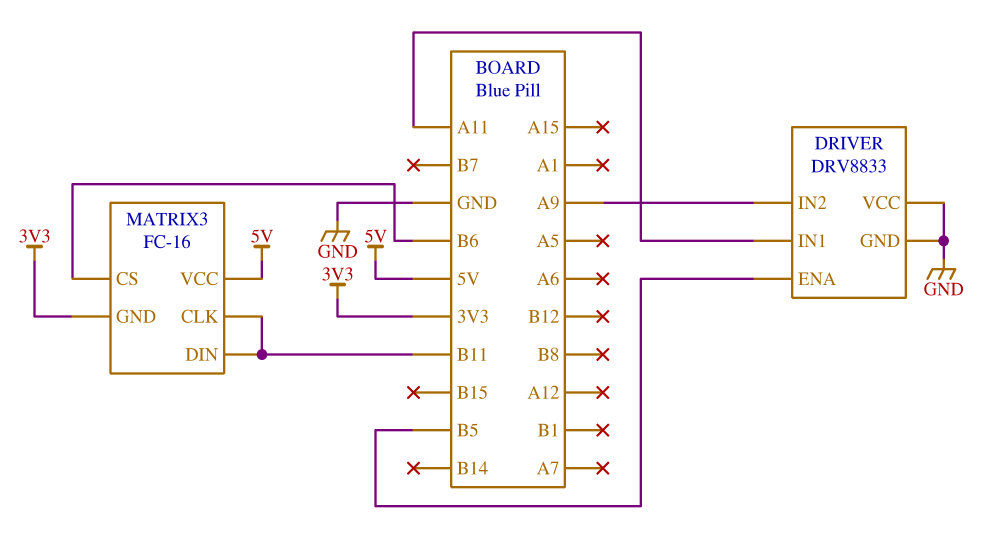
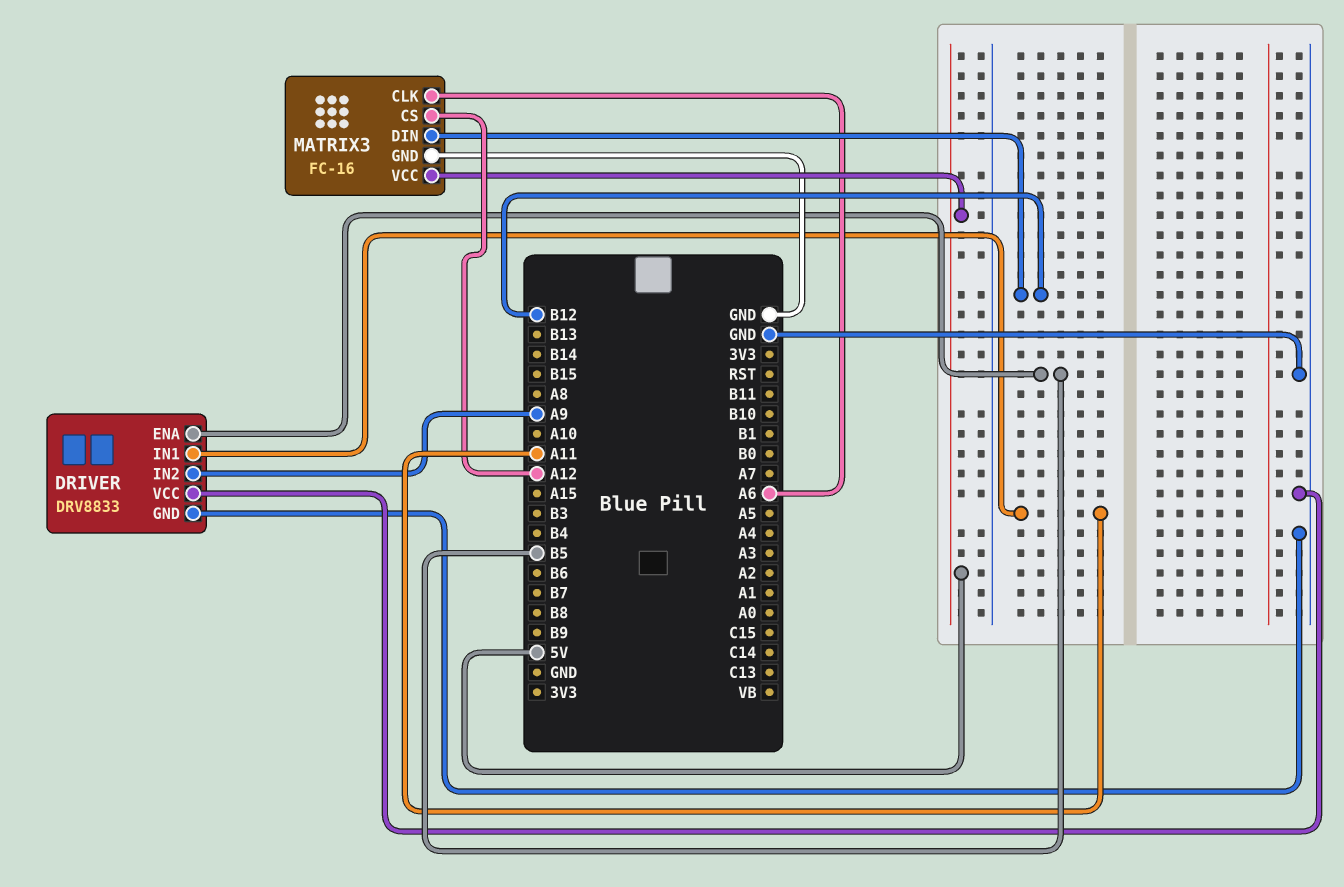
MATRIX3 pin CLK: B11 -> A6
MATRIX3 pin CS: B6 -> A12
MATRIX3 pin DIN: B11 -> B12
MATRIX3 pin GND: 3V3 -> GND

